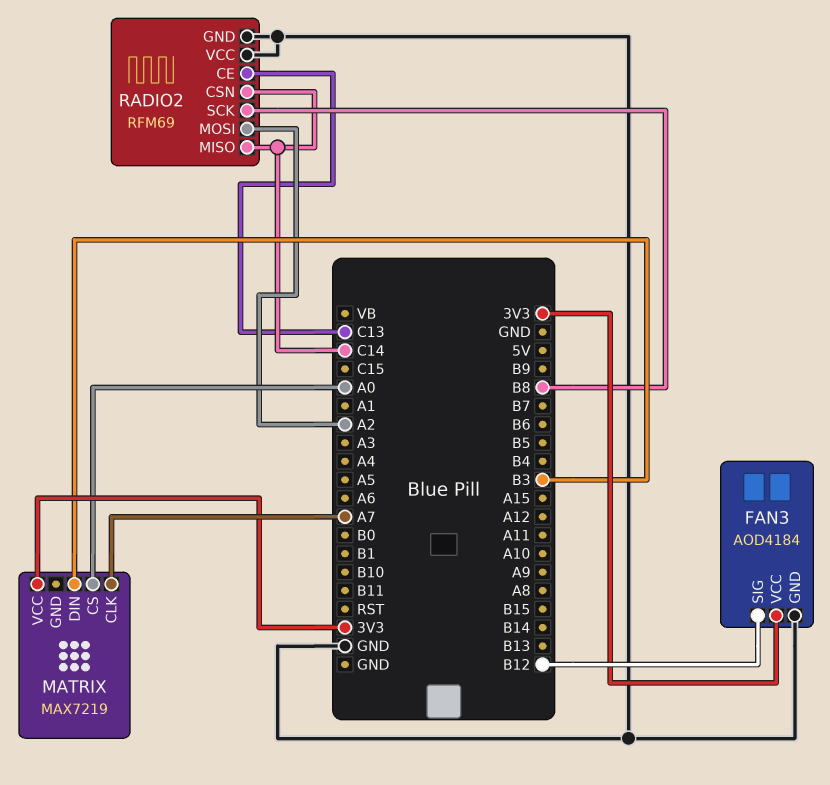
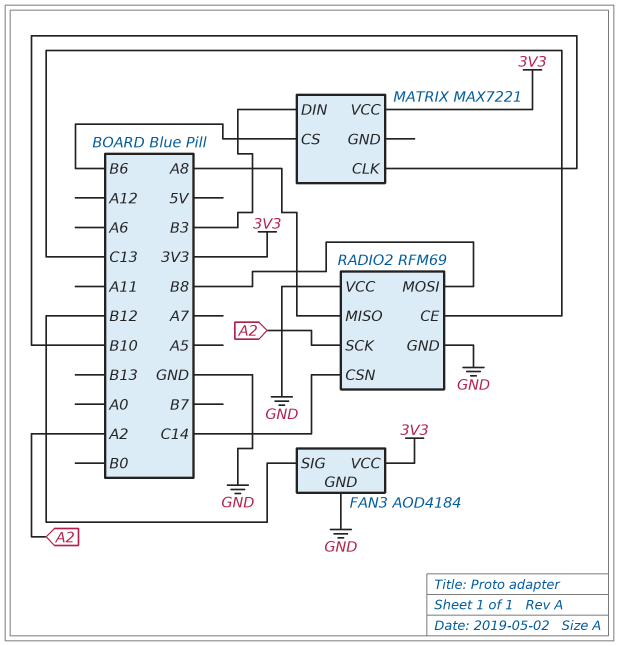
MATRIX: MAX7219 -> MAX7221
MATRIX pin CLK: A7 -> B10
MATRIX pin CS: A0 -> B6
RADIO2 pin MISO: C14 -> A8
RADIO2 pin MOSI: A2 -> B8
RADIO2 pin SCK: B8 -> A2

